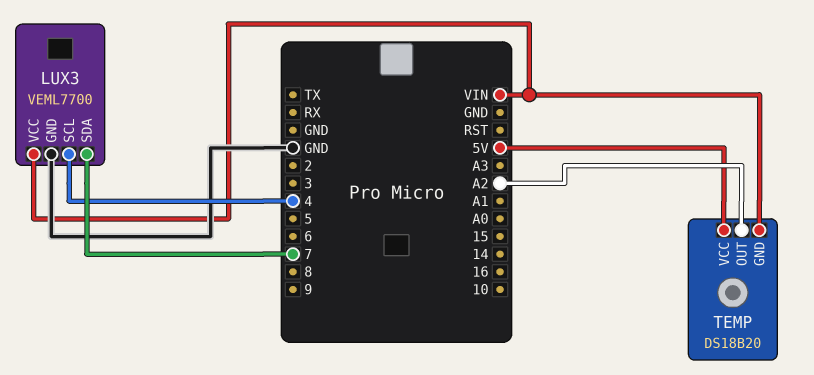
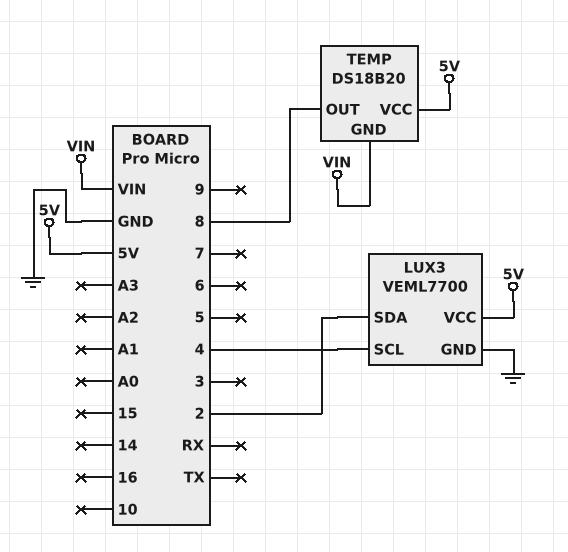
LUX3 pin SDA: 7 -> 2
LUX3 pin VCC: VIN -> 5V
TEMP pin OUT: A2 -> 8

